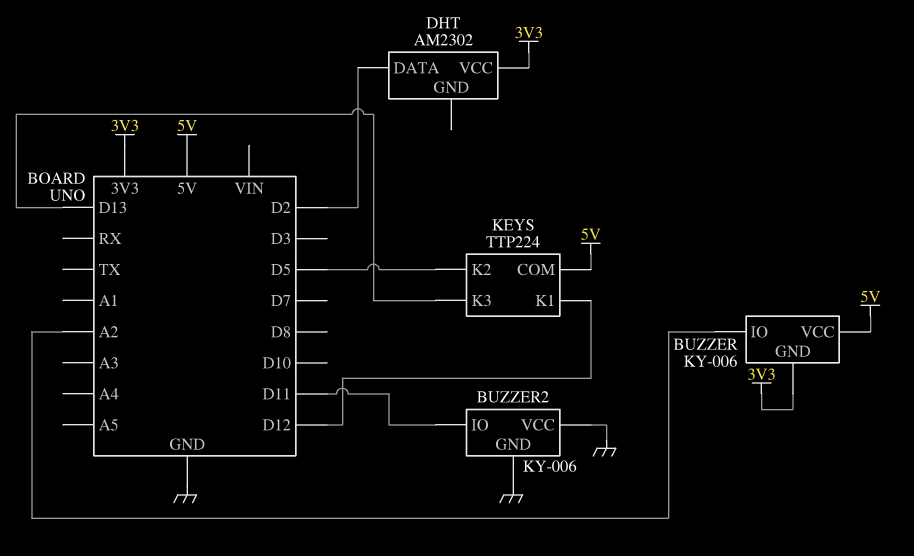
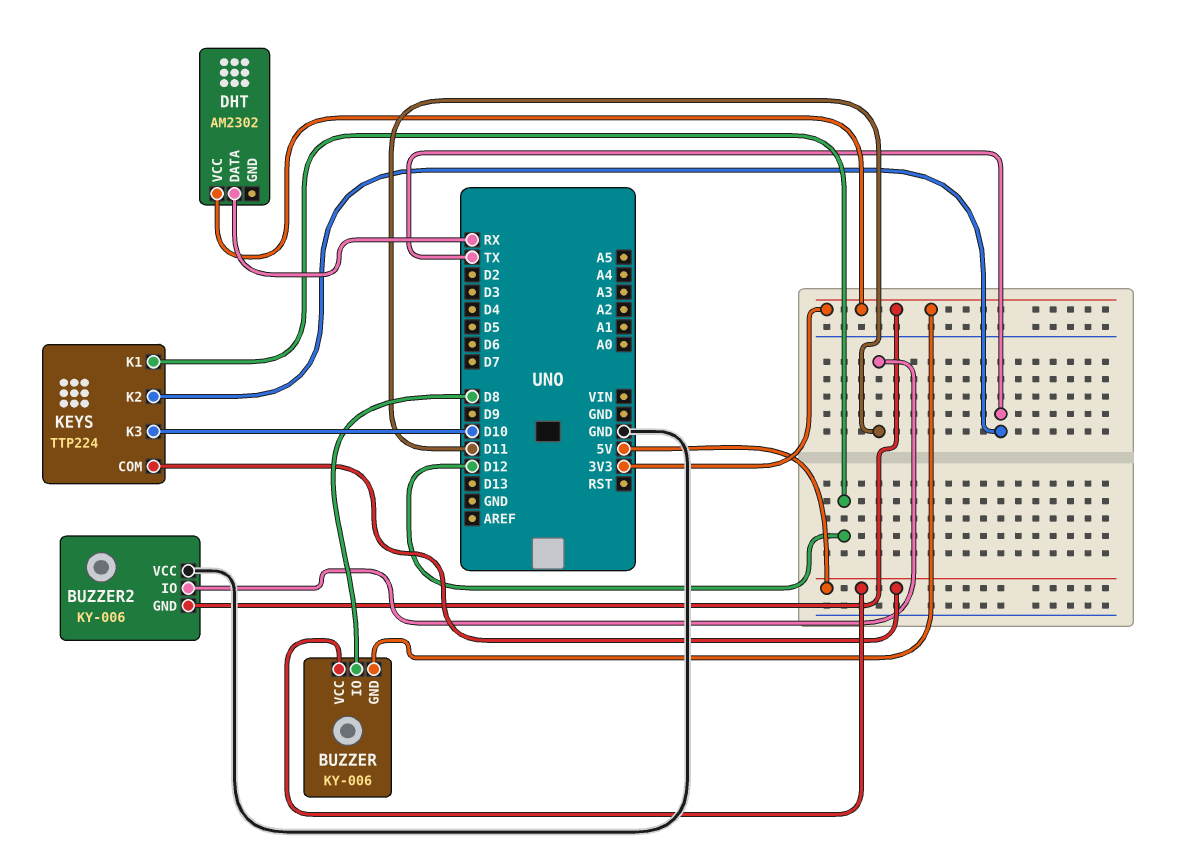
BUZZER pin IO: A2 -> D8
BUZZER2 pin GND: GND -> 3V3
DHT pin DATA: D2 -> RX
KEYS pin K2: D5 -> TX
KEYS pin K3: D13 -> D10

